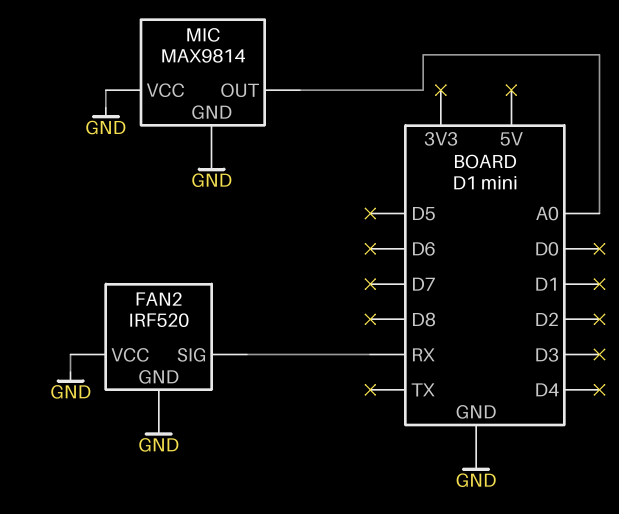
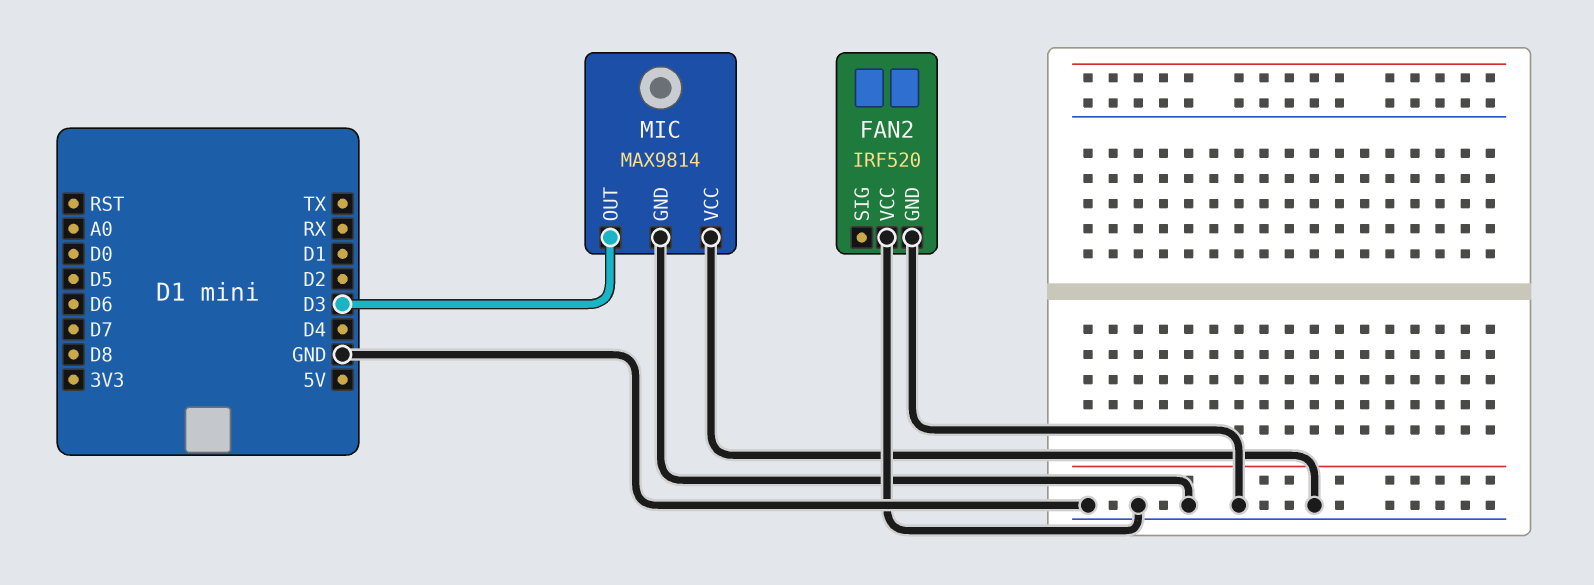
FAN2 pin SIG: RX -> none
MIC pin OUT: A0 -> D3

